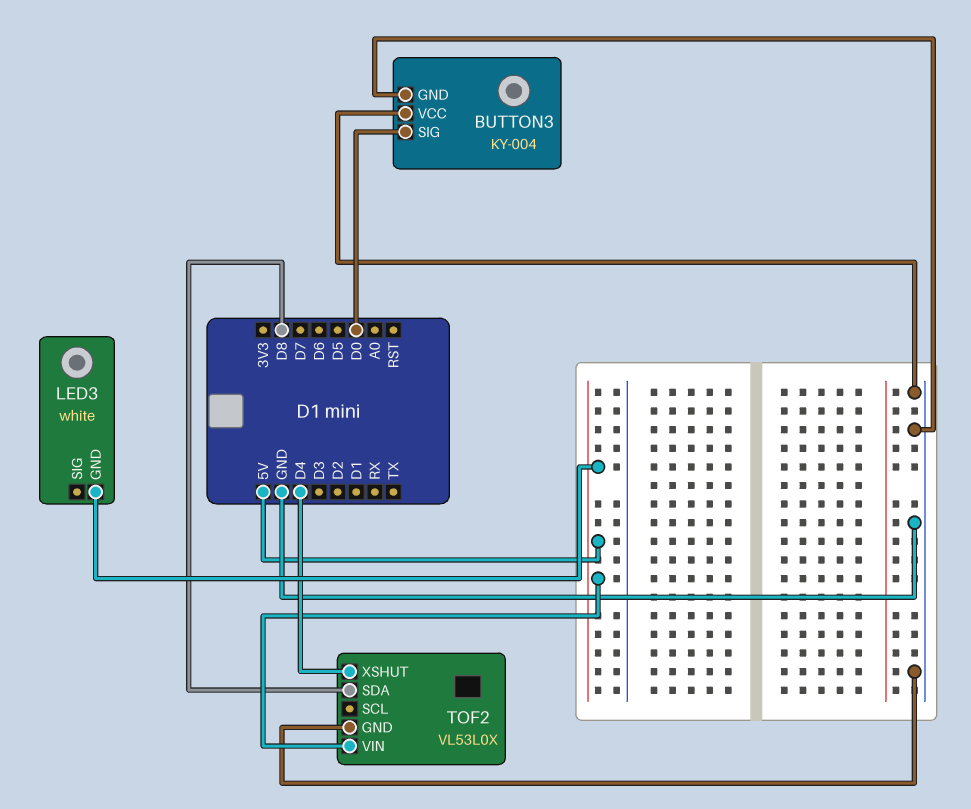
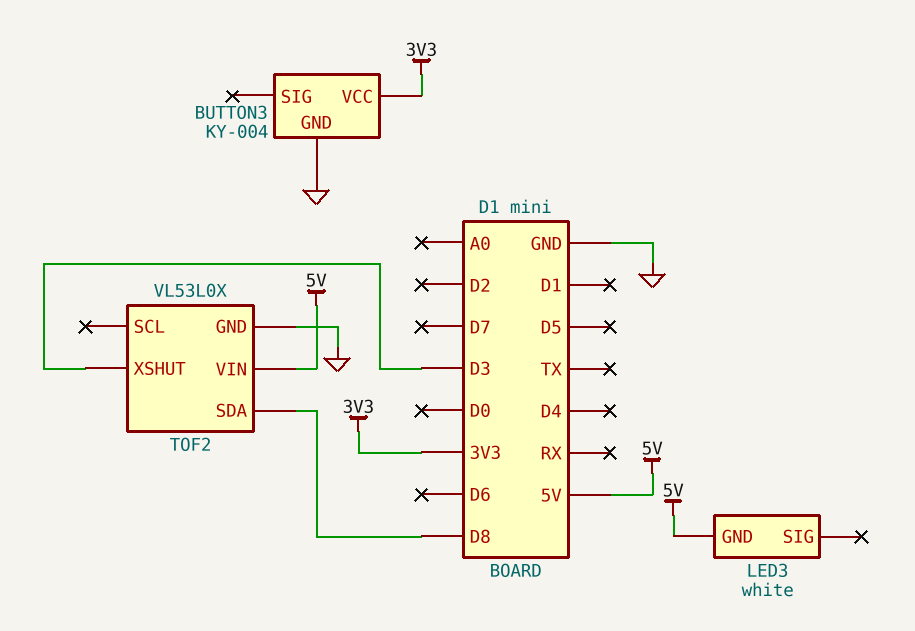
BUTTON3 pin SIG: D0 -> none
BUTTON3 pin VCC: GND -> 3V3
TOF2 pin XSHUT: D4 -> D3

